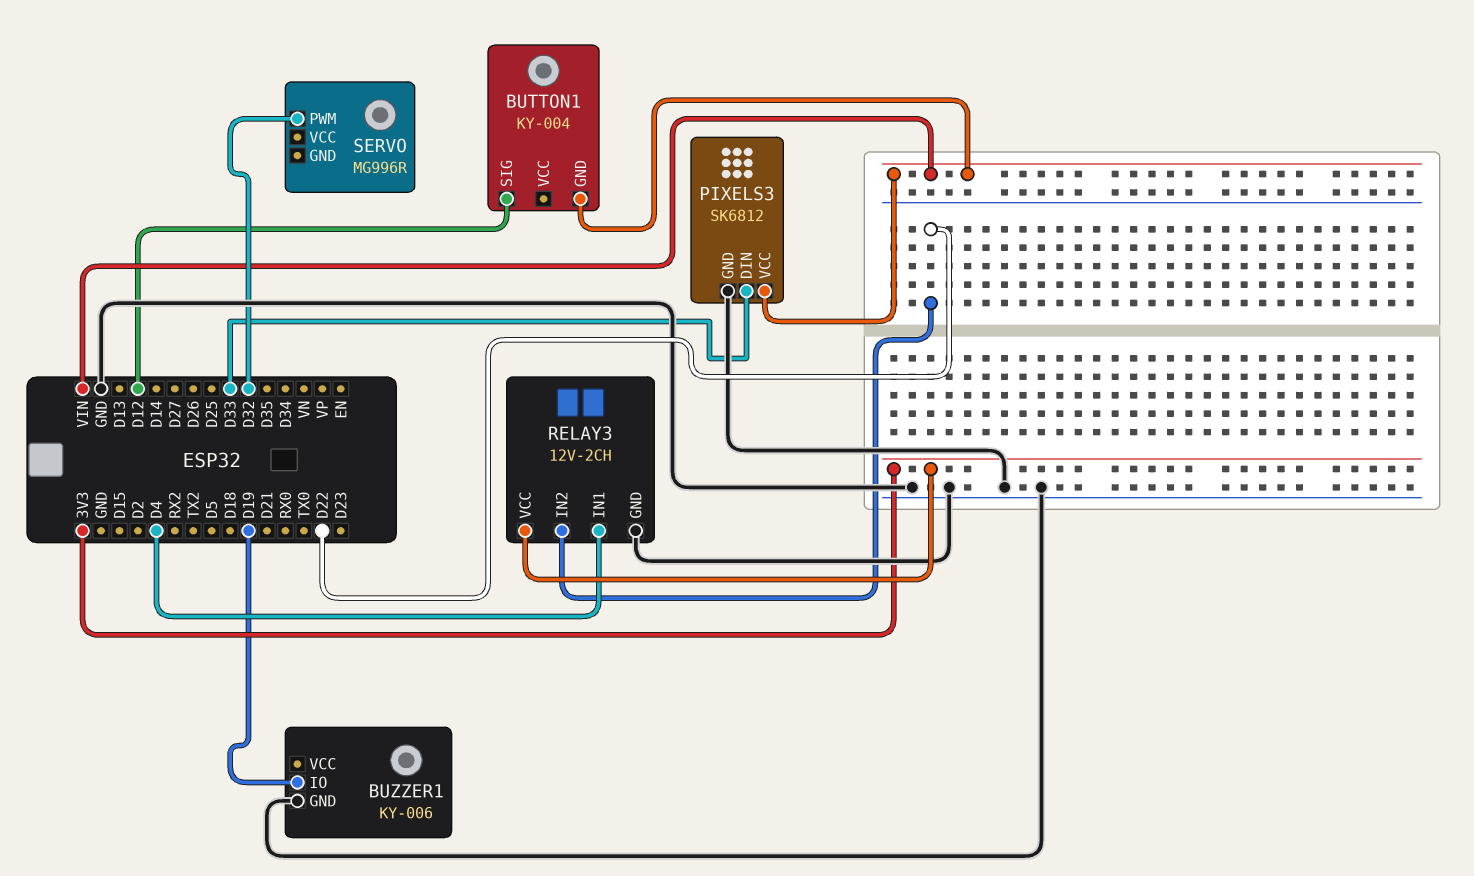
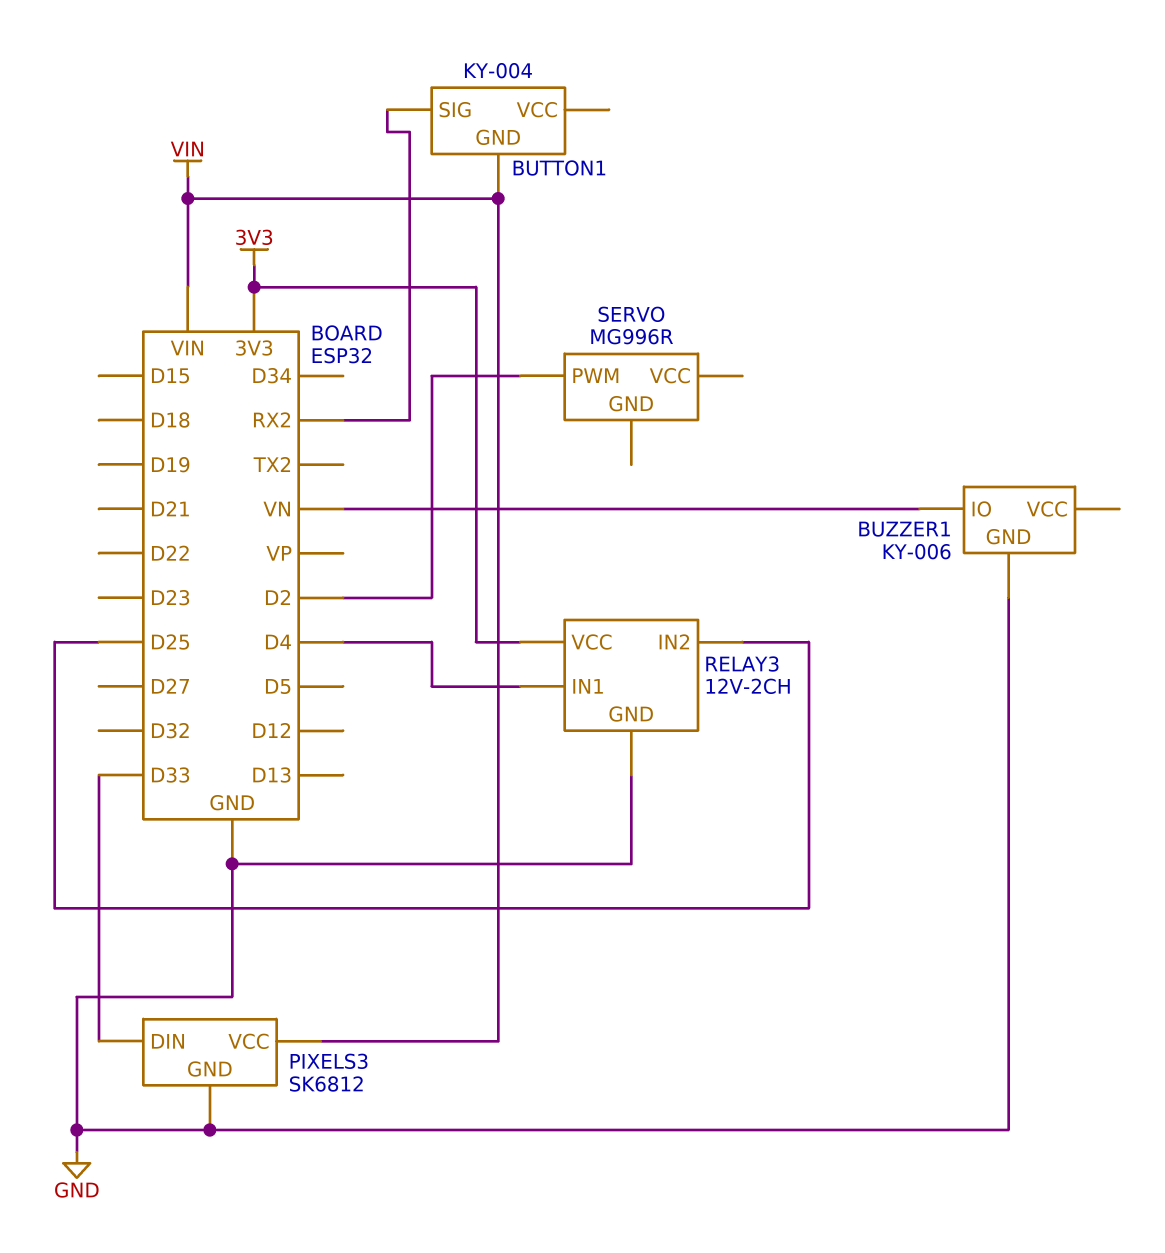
BUTTON1 pin SIG: D12 -> RX2
BUZZER1 pin IO: D19 -> VN
RELAY3 pin IN2: D22 -> D25
SERVO pin PWM: D32 -> D2

